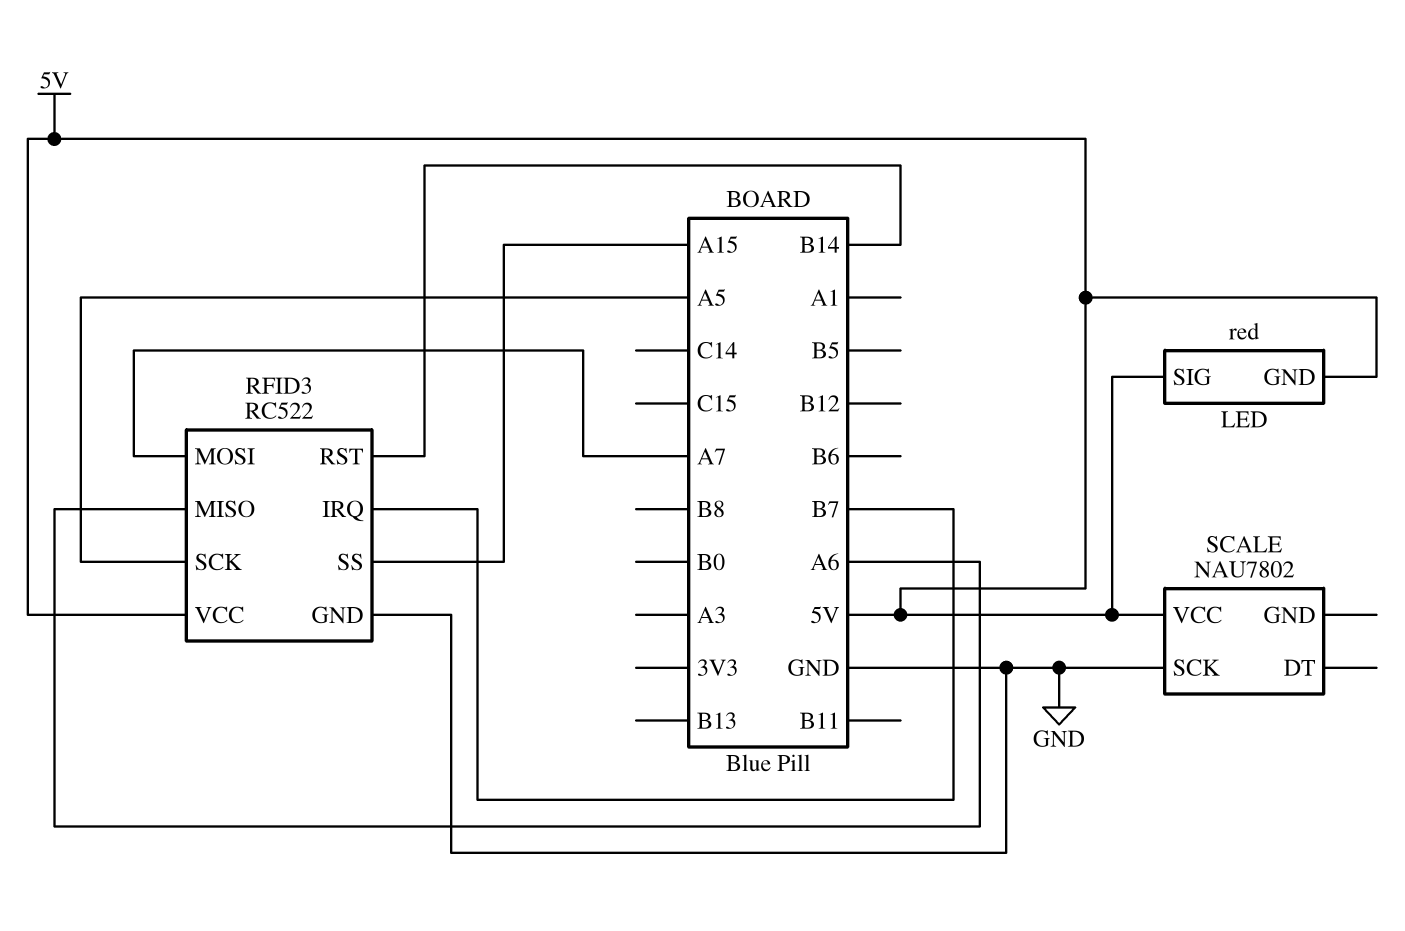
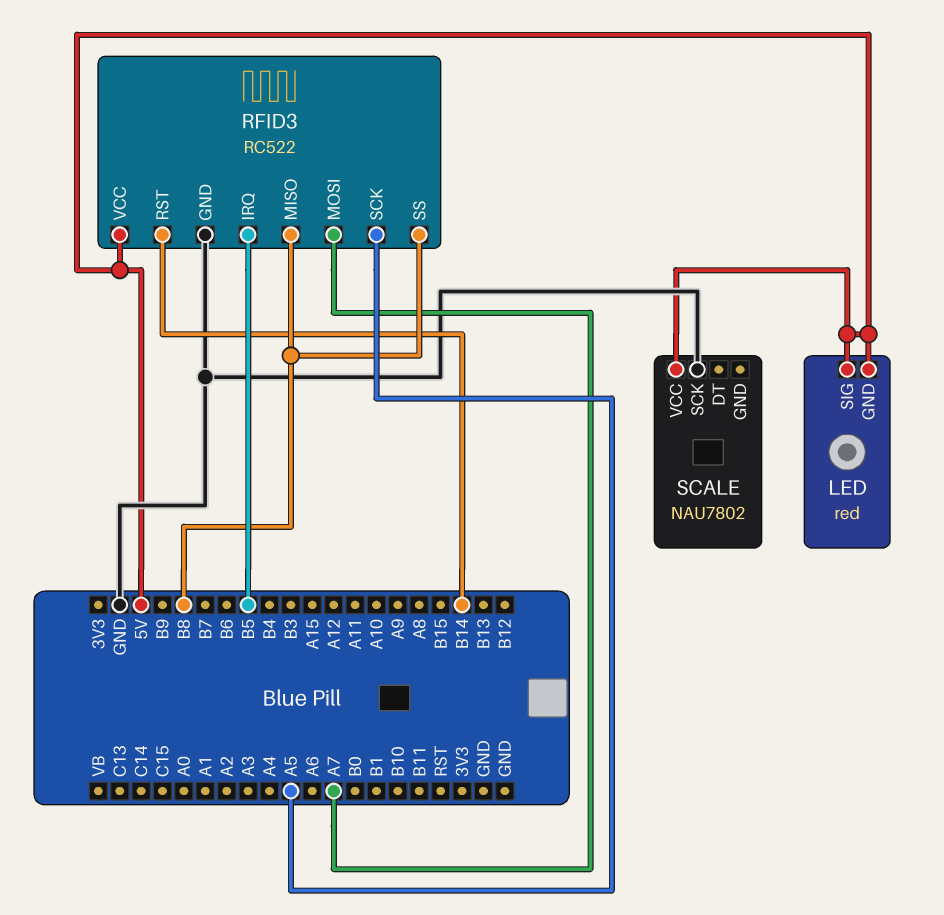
RFID3 pin IRQ: B7 -> B5
RFID3 pin MISO: A6 -> B8
RFID3 pin SS: A15 -> B8

